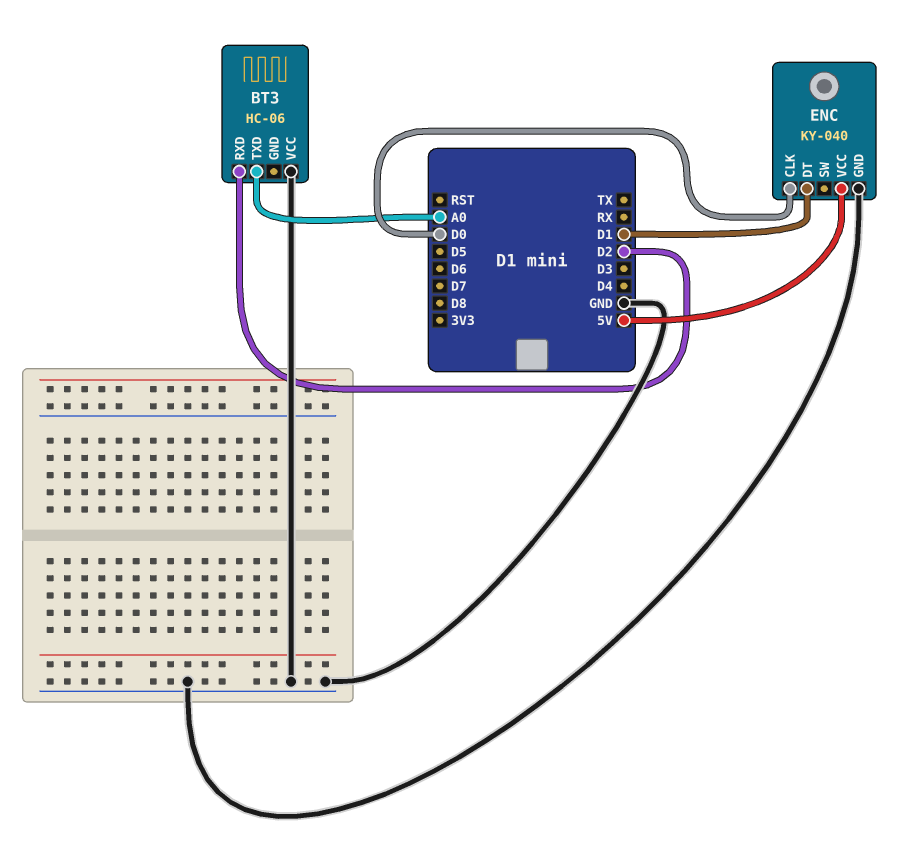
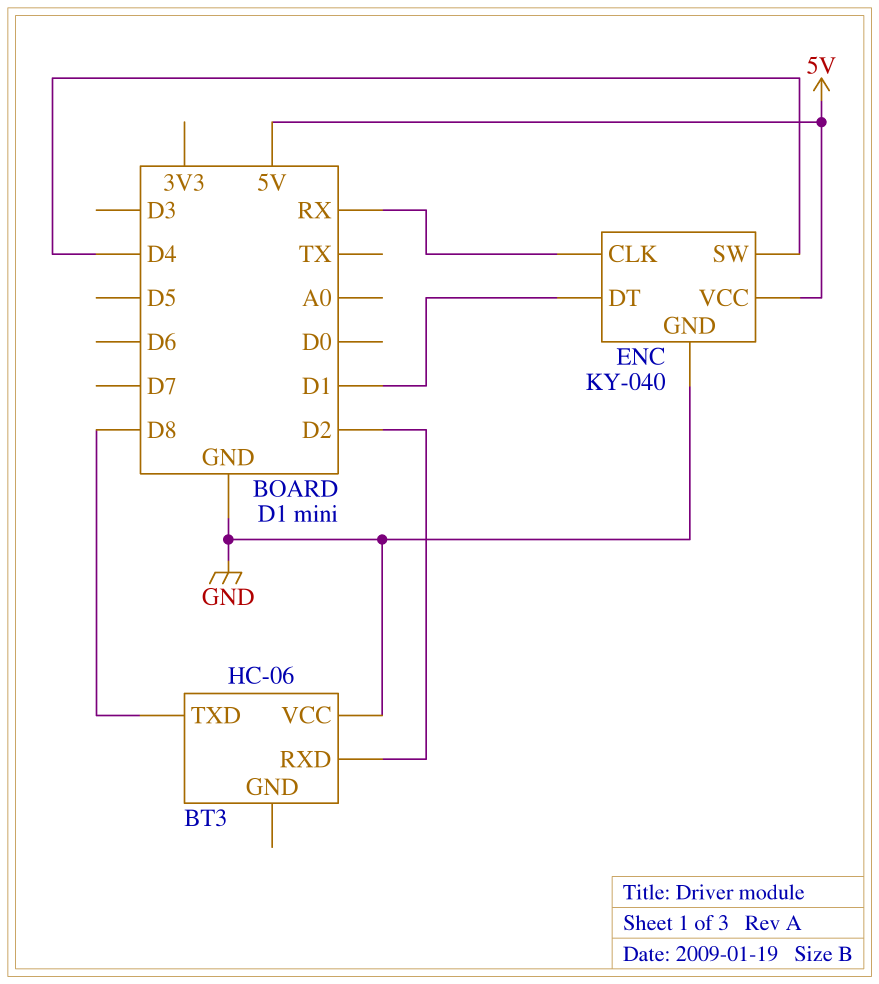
BT3 pin TXD: A0 -> D8
ENC pin CLK: D0 -> RX
ENC pin SW: none -> D4

